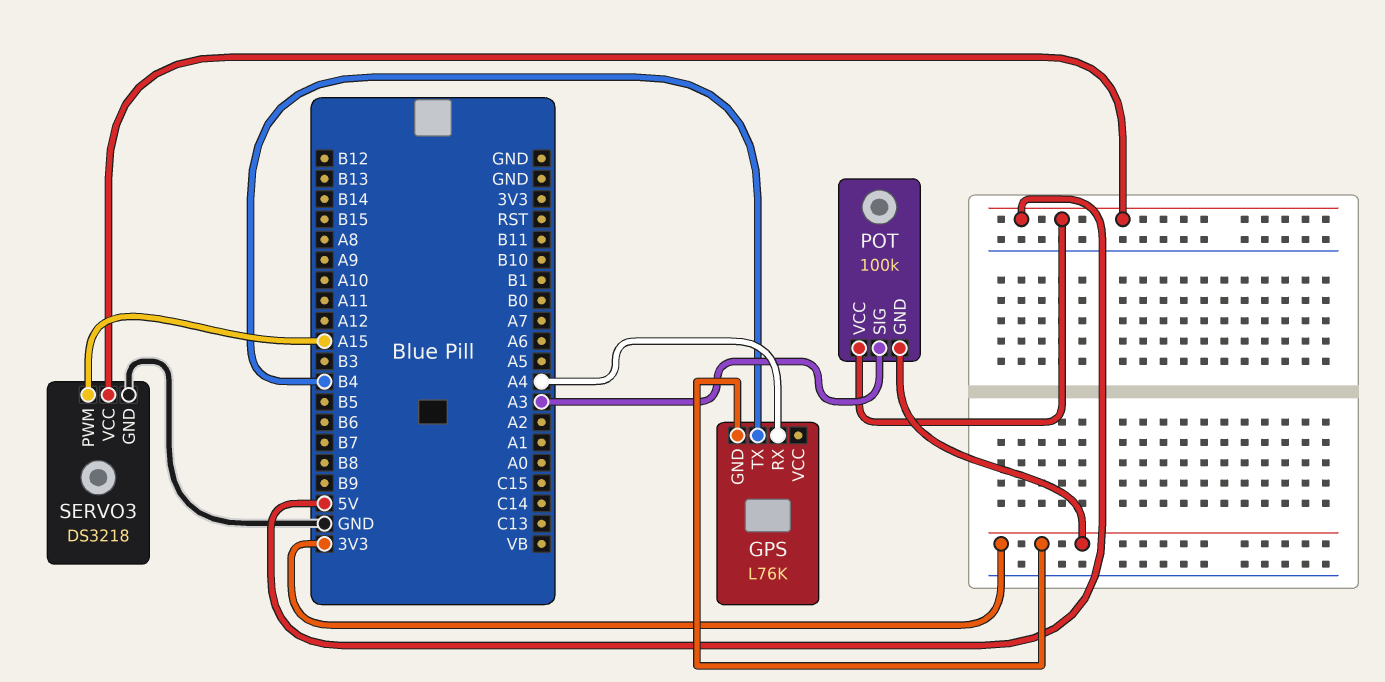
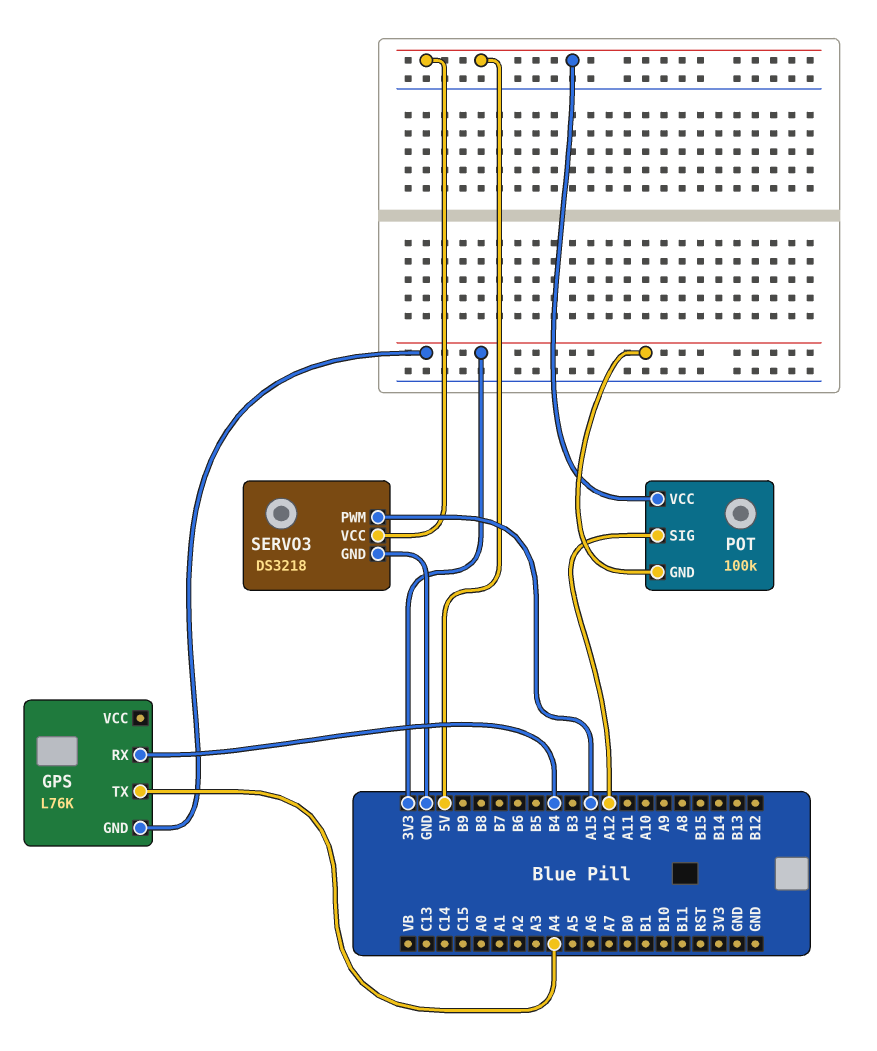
GPS pin RX: A4 -> B4
GPS pin TX: B4 -> A4
POT pin SIG: A3 -> A12

